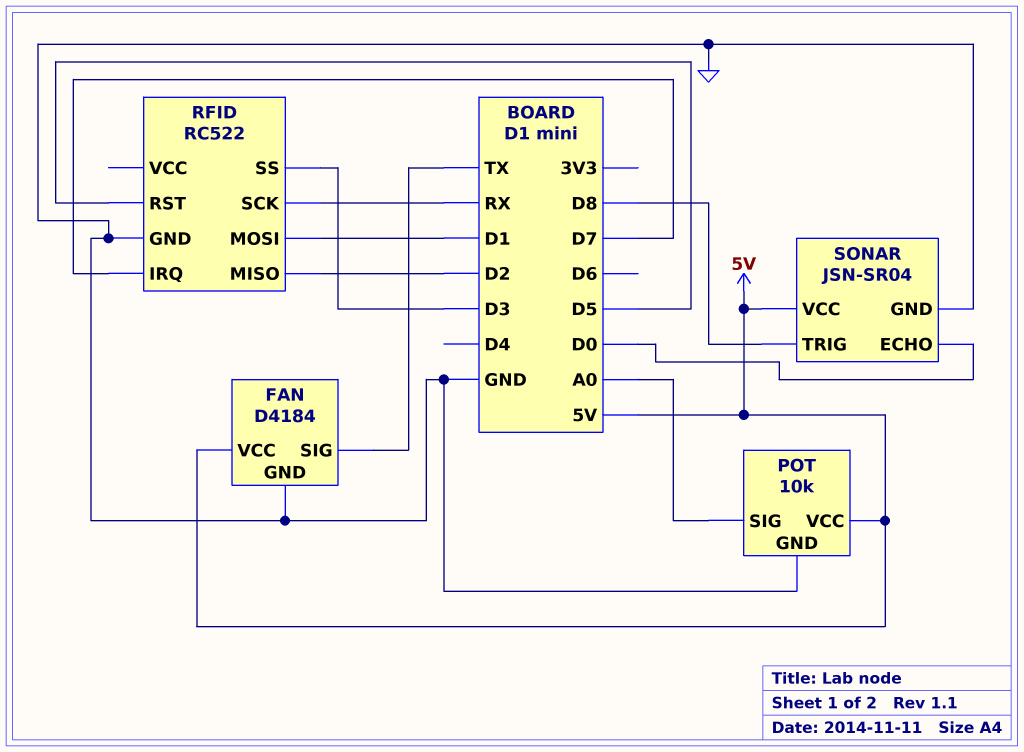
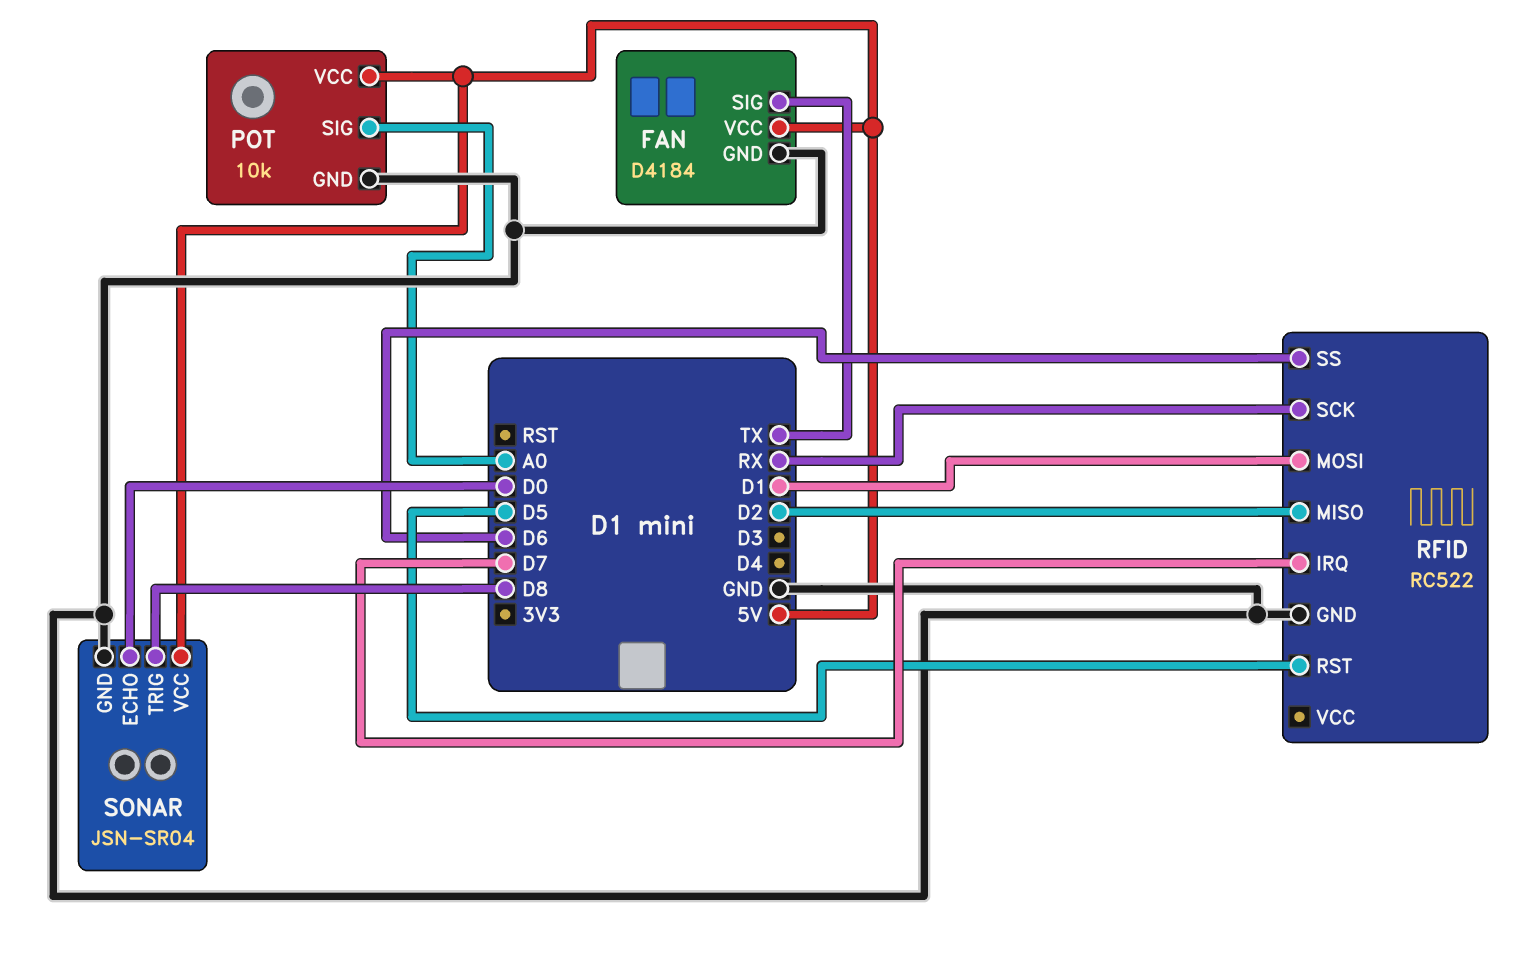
RFID pin SS: D3 -> D6

